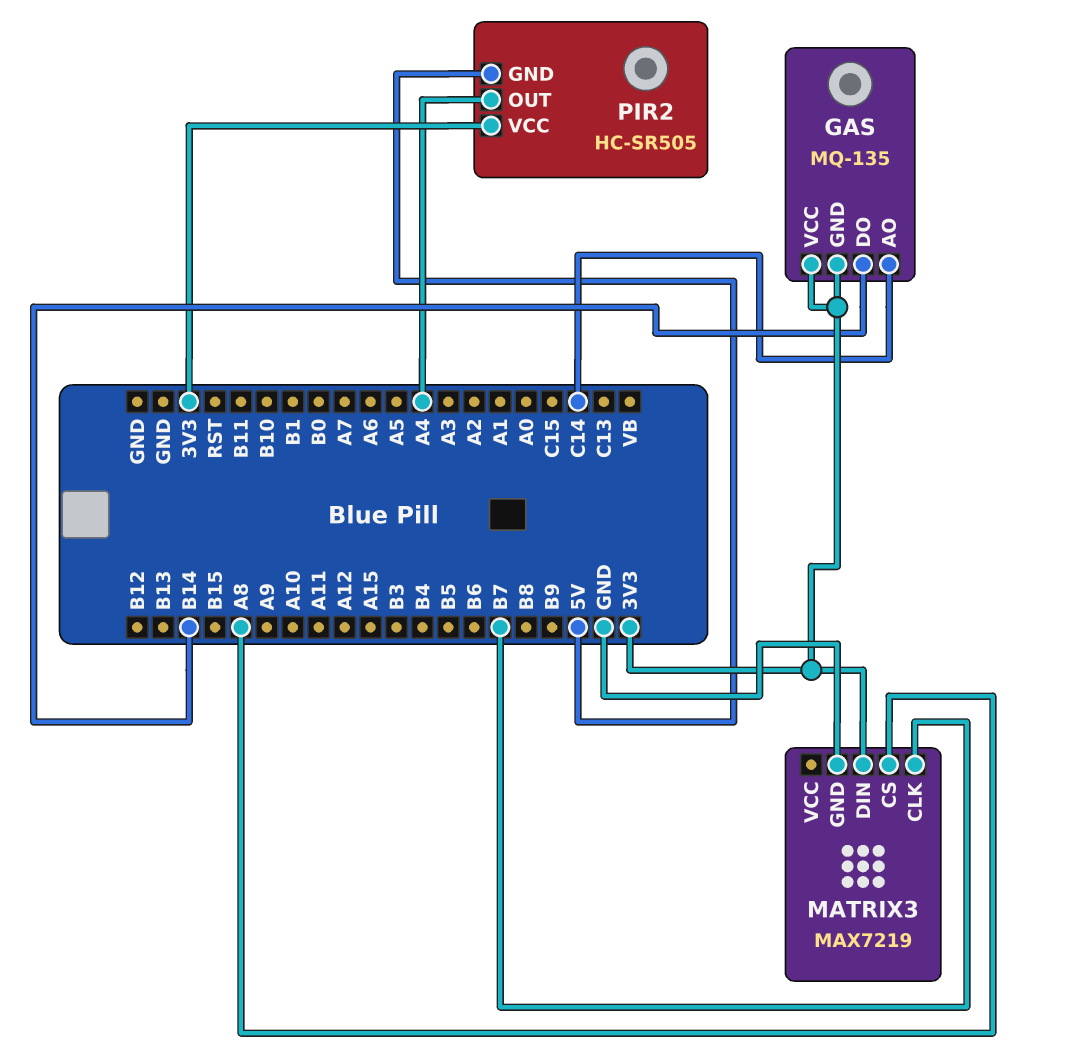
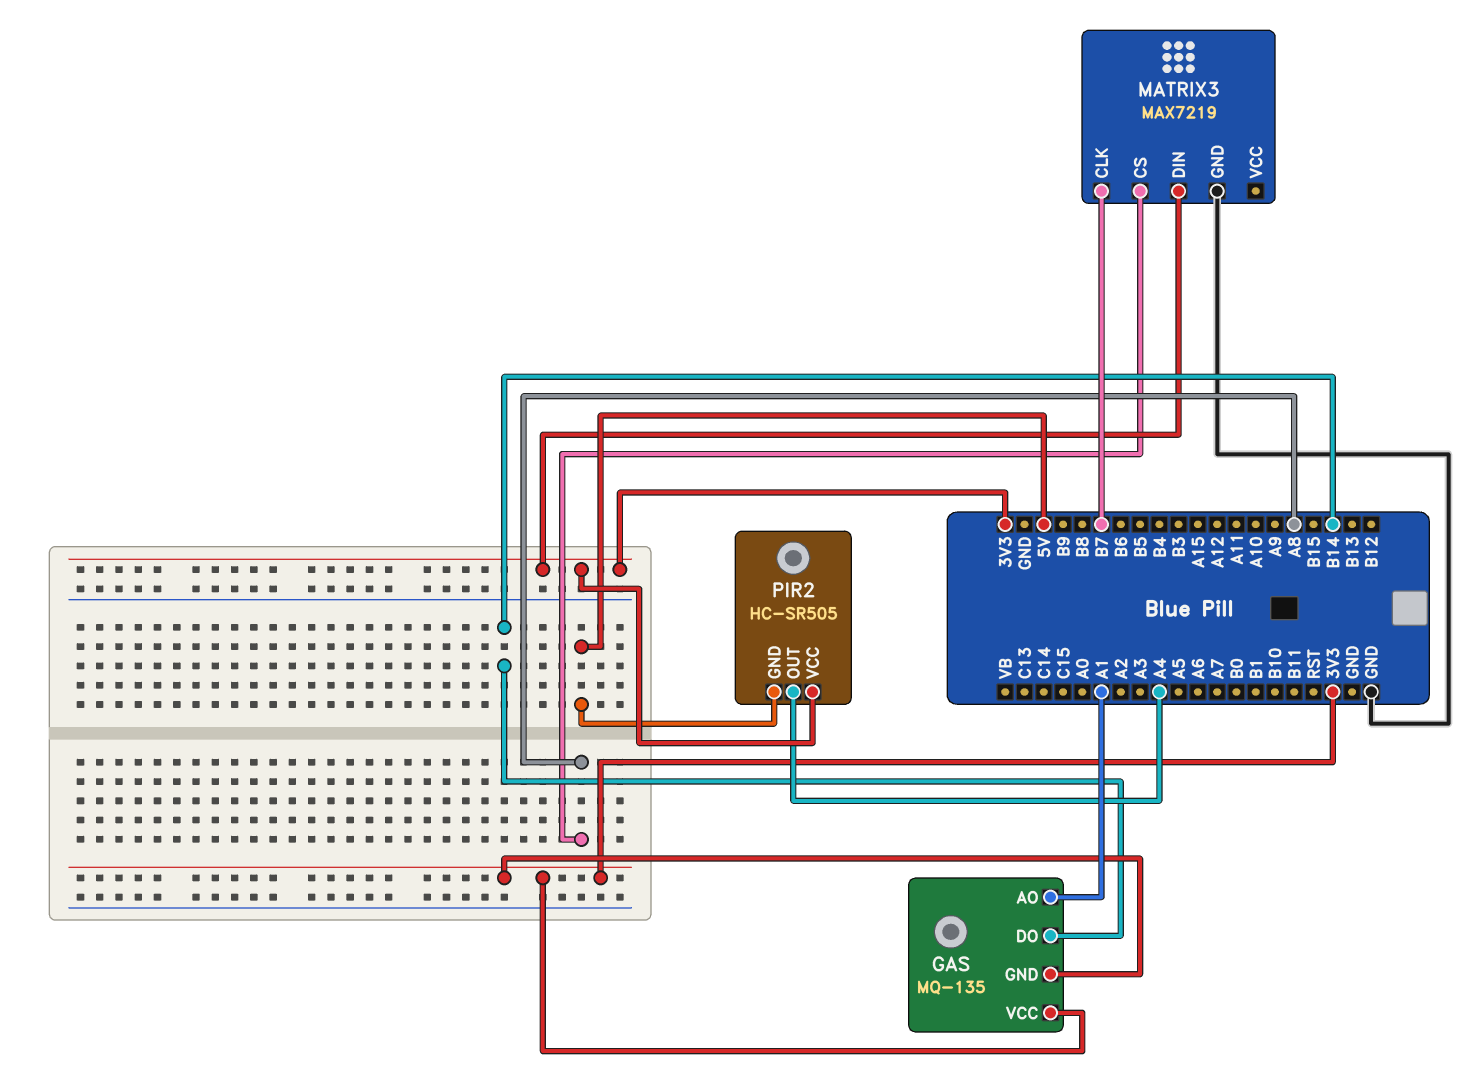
GAS pin AO: C14 -> A1

